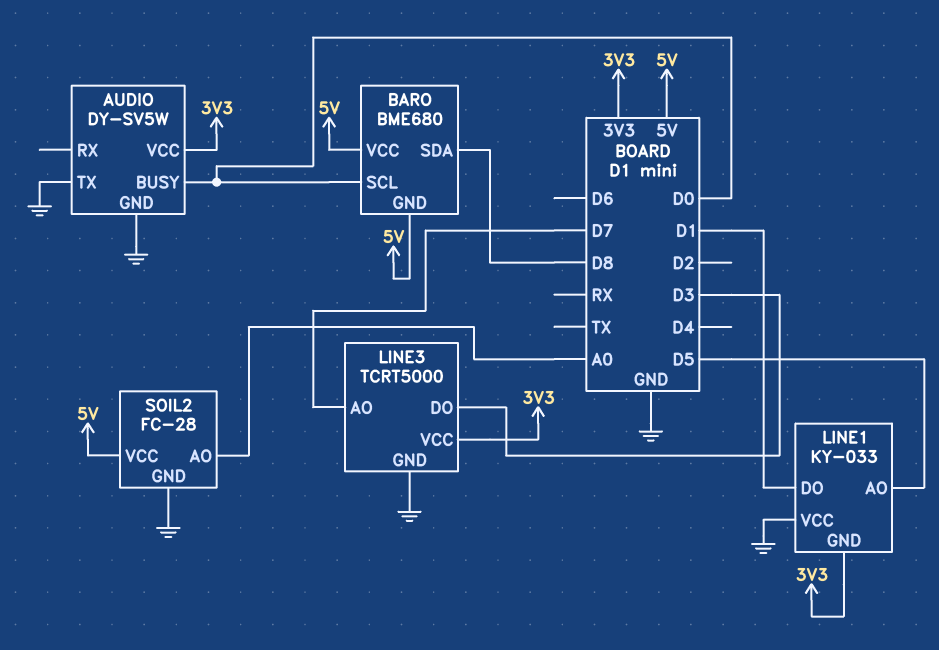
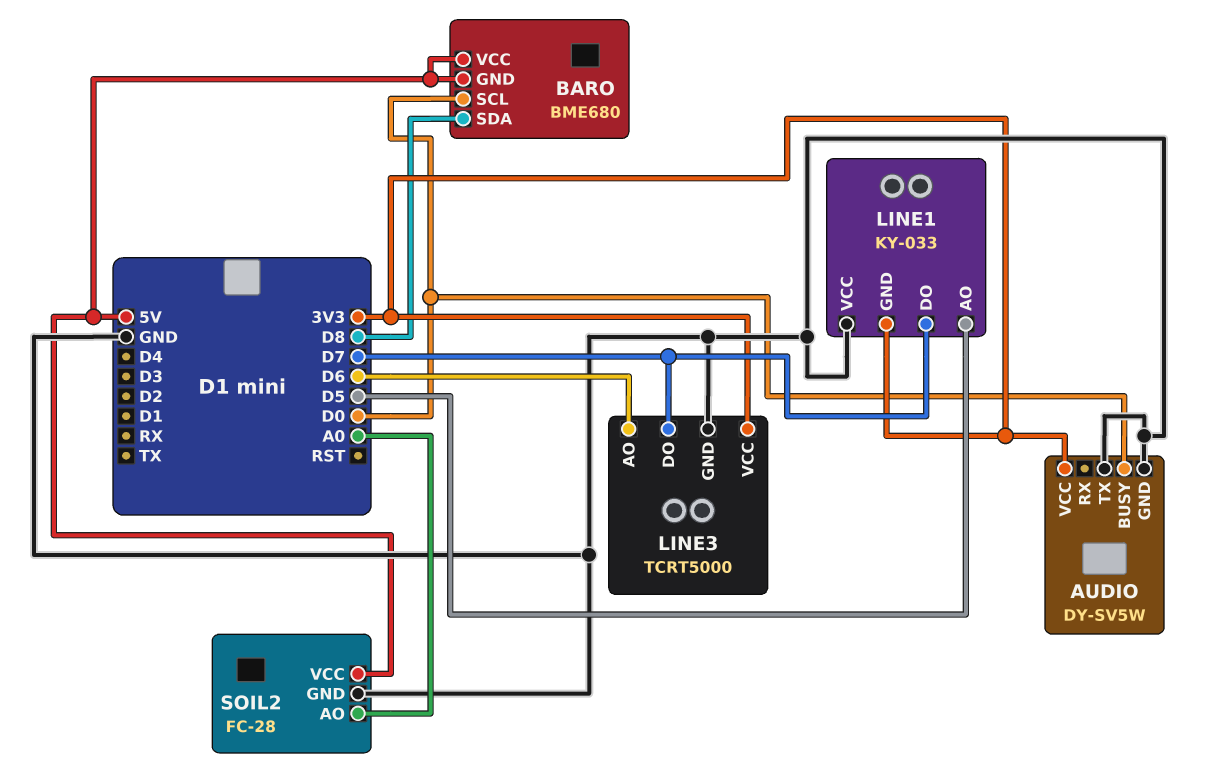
LINE1 pin DO: D1 -> D7
LINE3 pin AO: D7 -> D6
LINE3 pin DO: D3 -> D7

